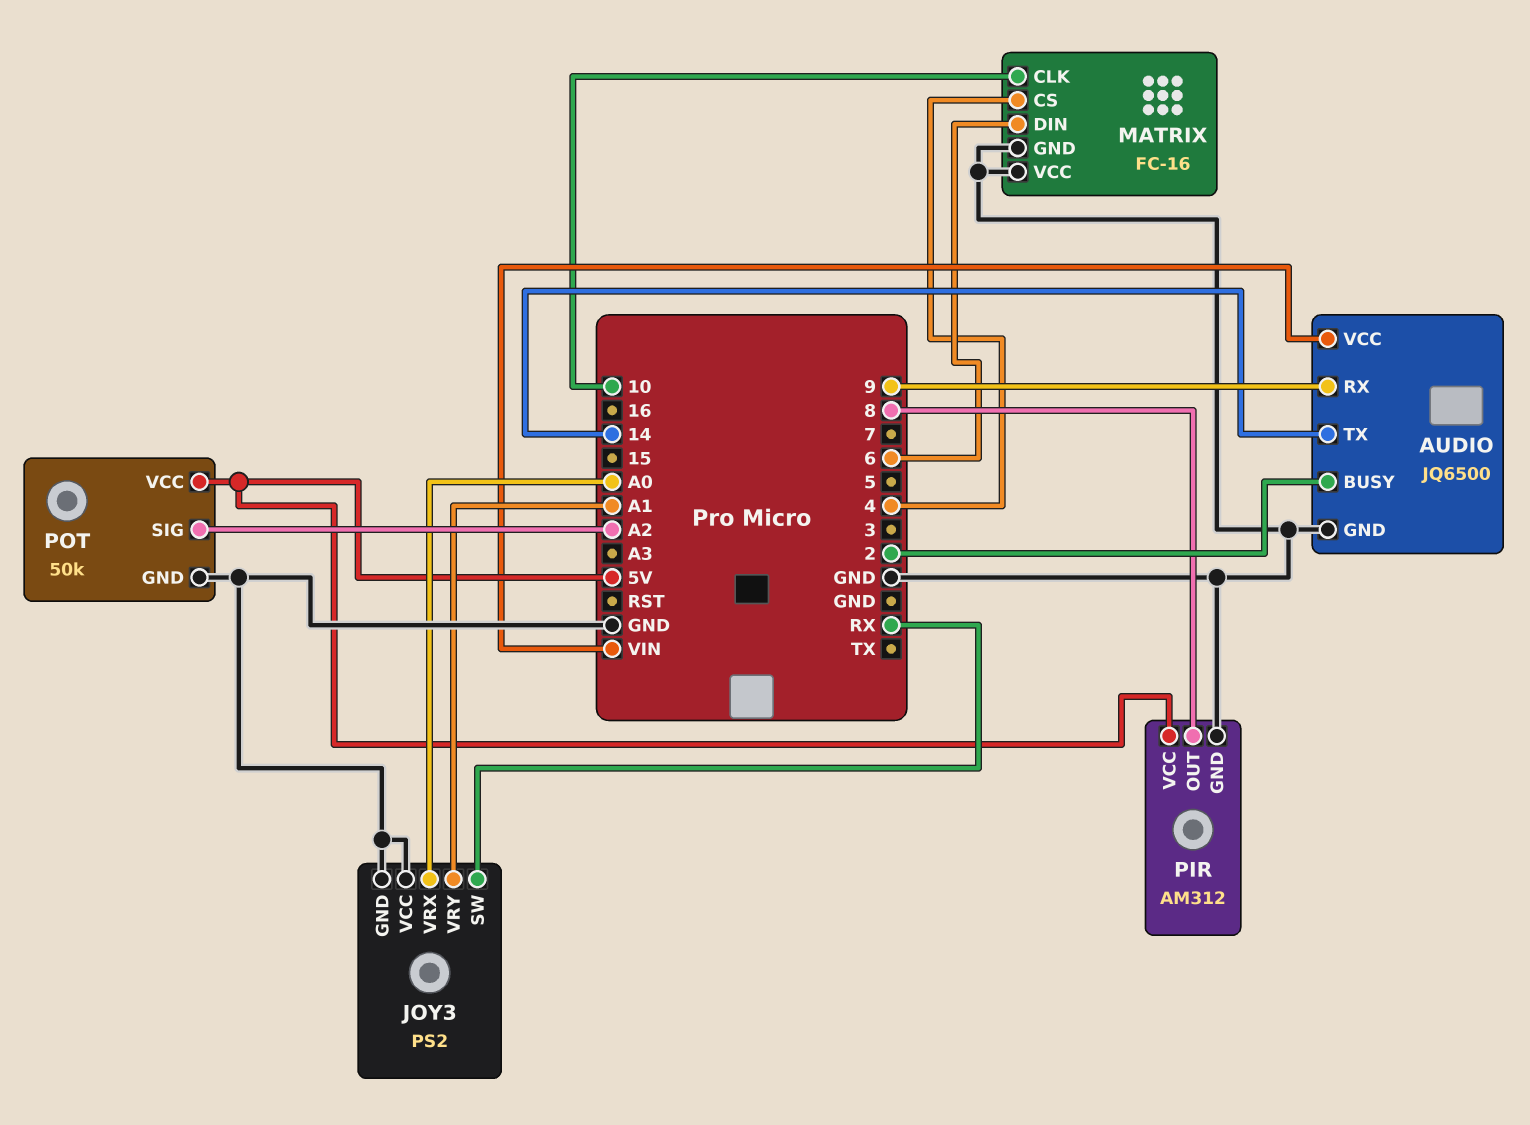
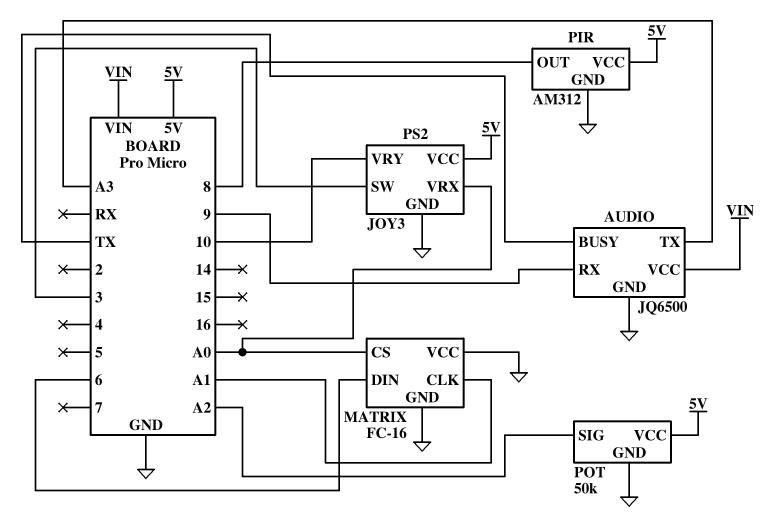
AUDIO pin BUSY: 2 -> TX
AUDIO pin TX: 14 -> A3
JOY3 pin SW: RX -> 3
JOY3 pin VCC: GND -> 5V
JOY3 pin VRY: A1 -> 10
MATRIX pin CLK: 10 -> A1
MATRIX pin CS: 4 -> A0

